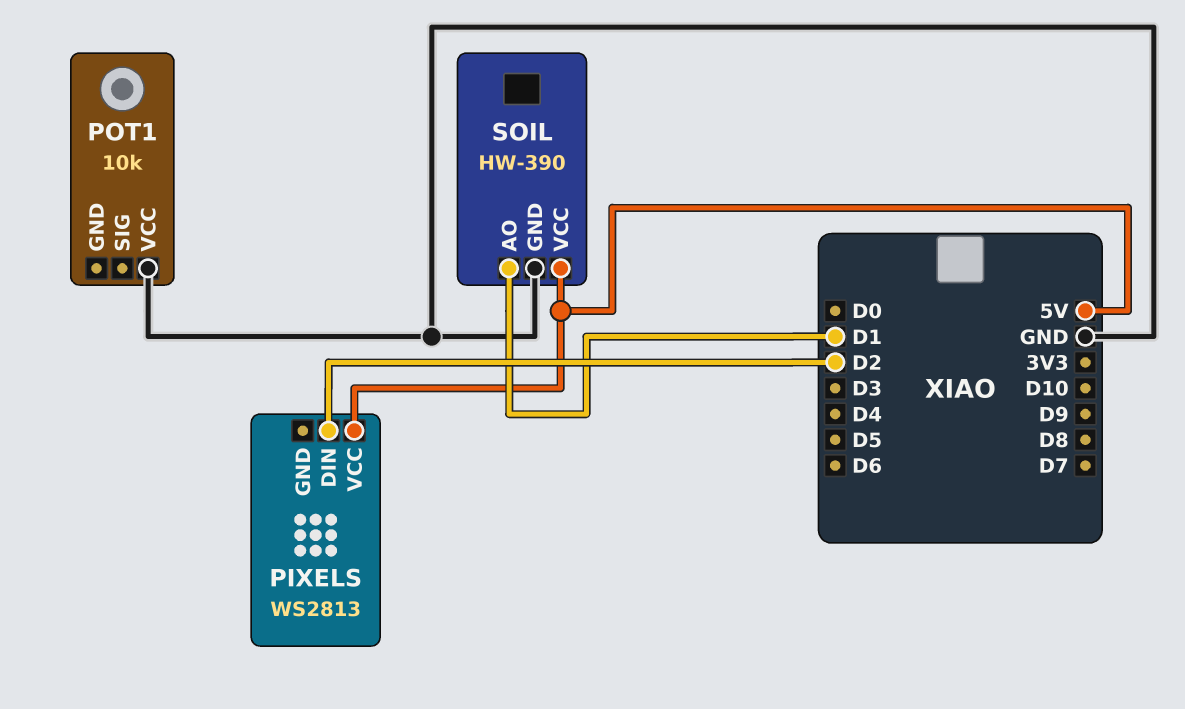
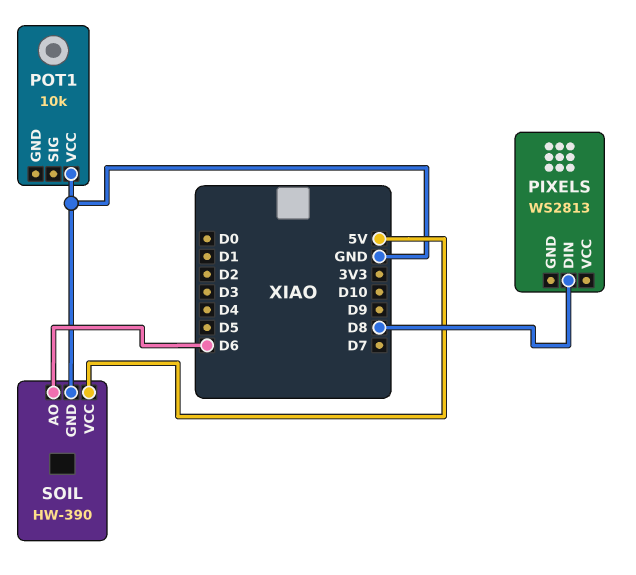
PIXELS pin DIN: D2 -> D8
PIXELS pin VCC: 5V -> none
SOIL pin AO: D1 -> D6

